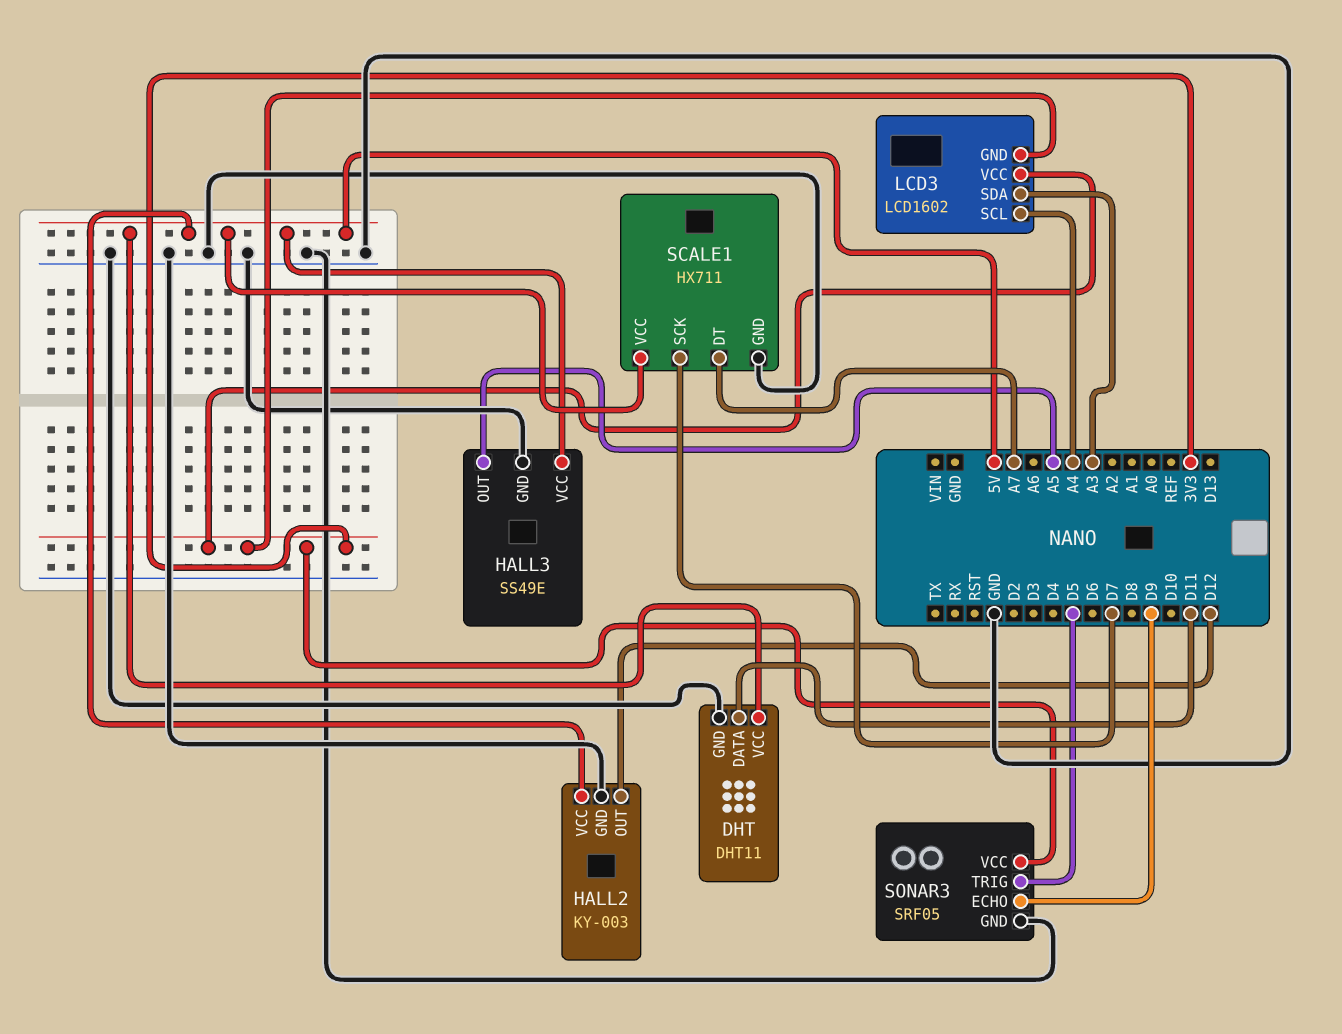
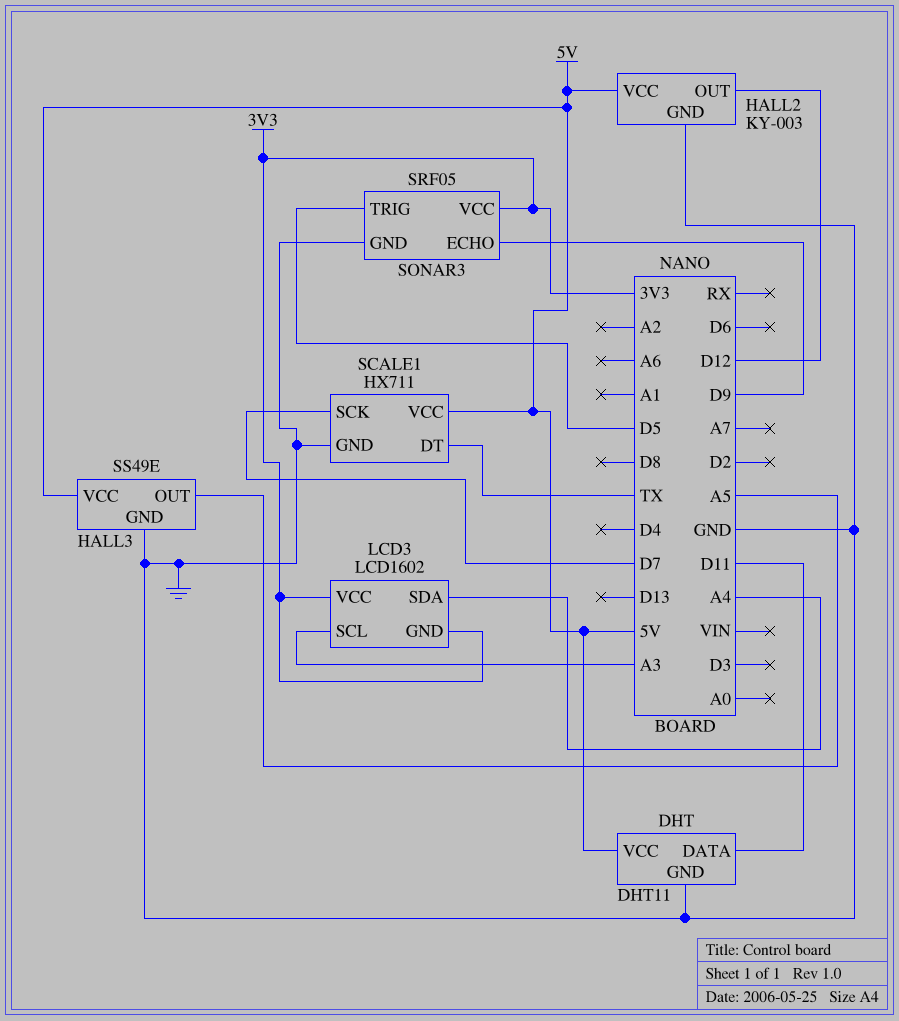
LCD3 pin SCL: A4 -> A3
LCD3 pin SDA: A3 -> A4
SCALE1 pin DT: A7 -> TX

